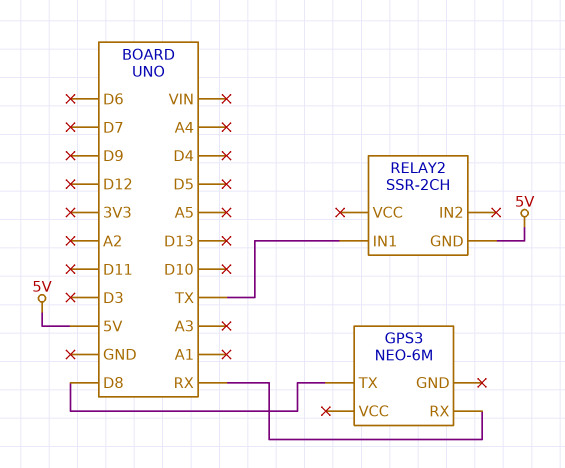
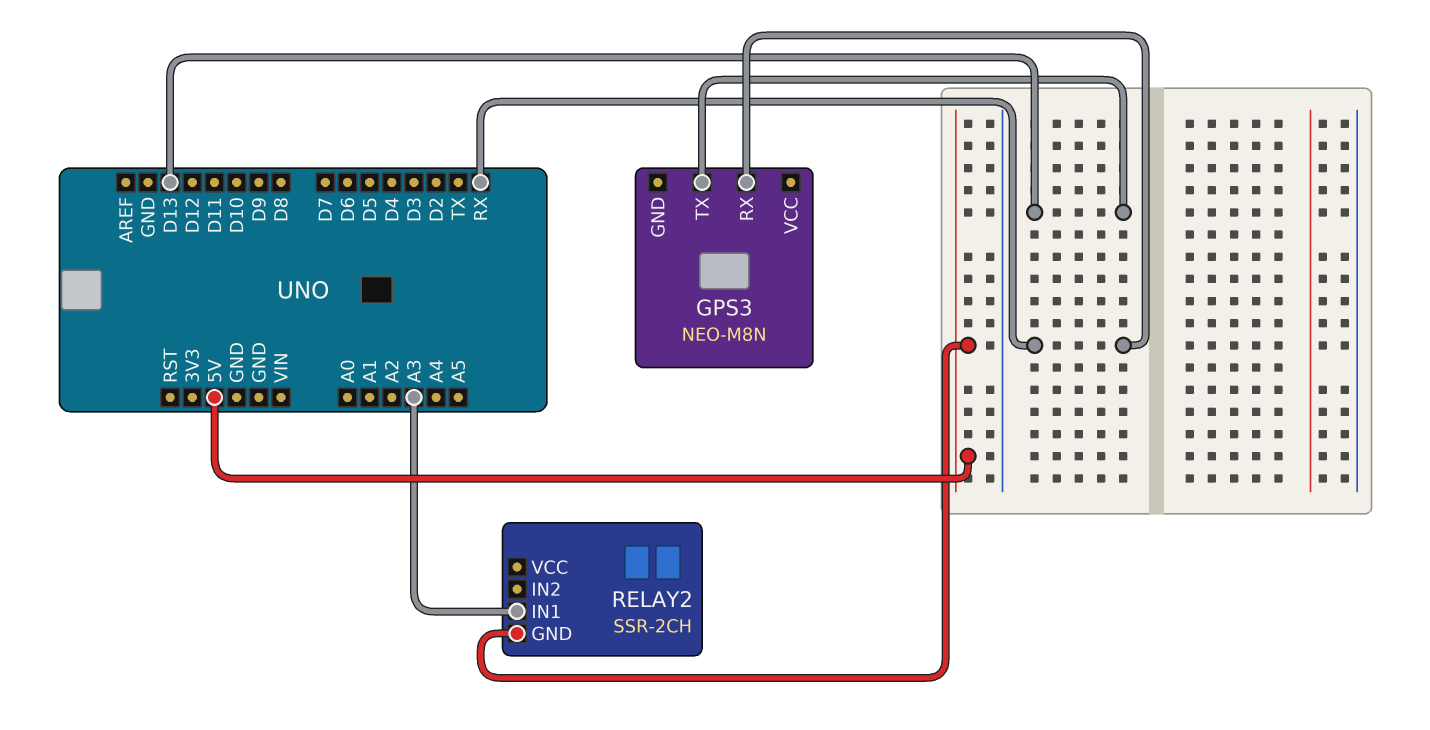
GPS3: NEO-6M -> NEO-M8N
GPS3 pin TX: D8 -> D13
RELAY2 pin IN1: TX -> A3

